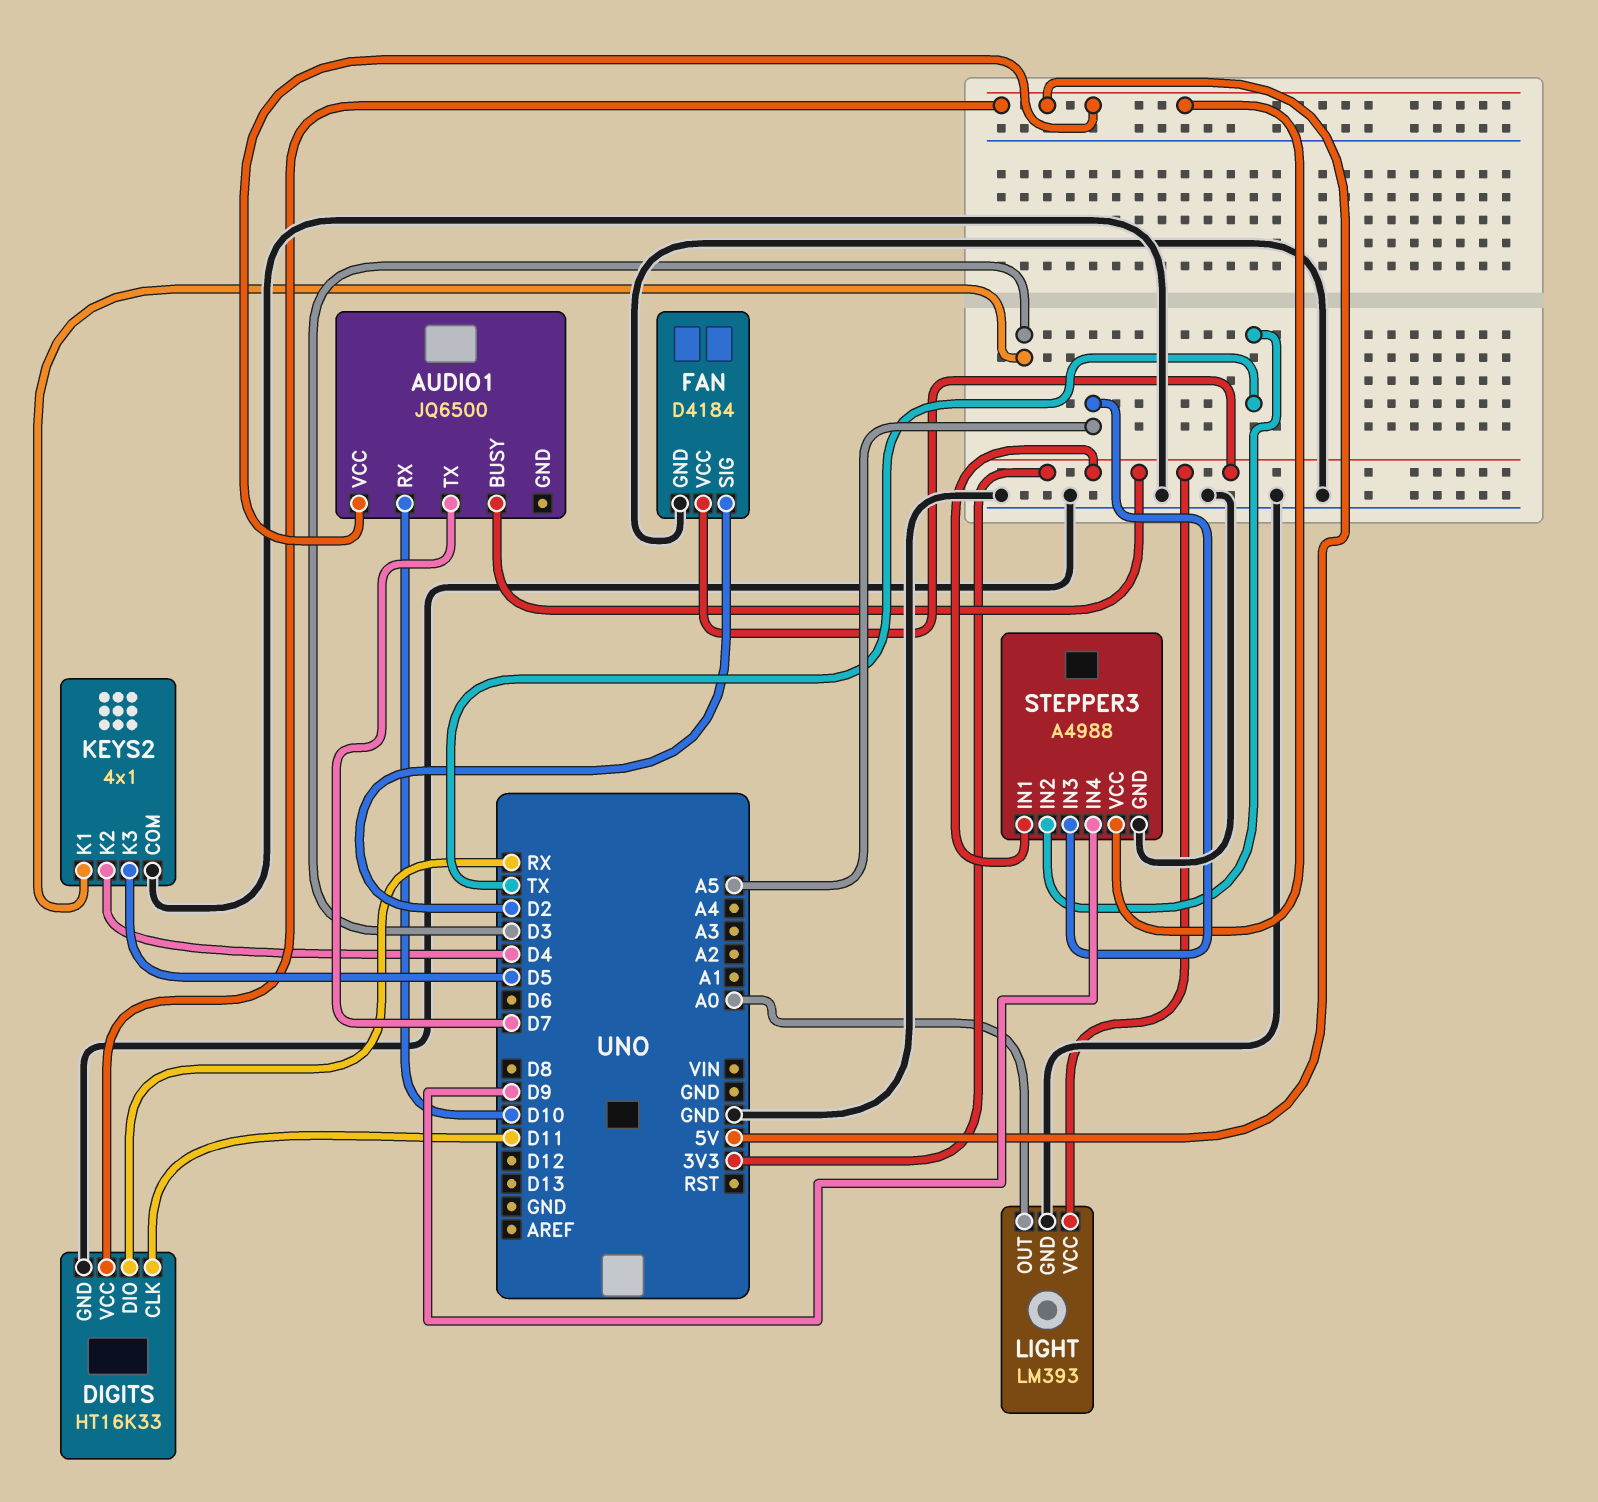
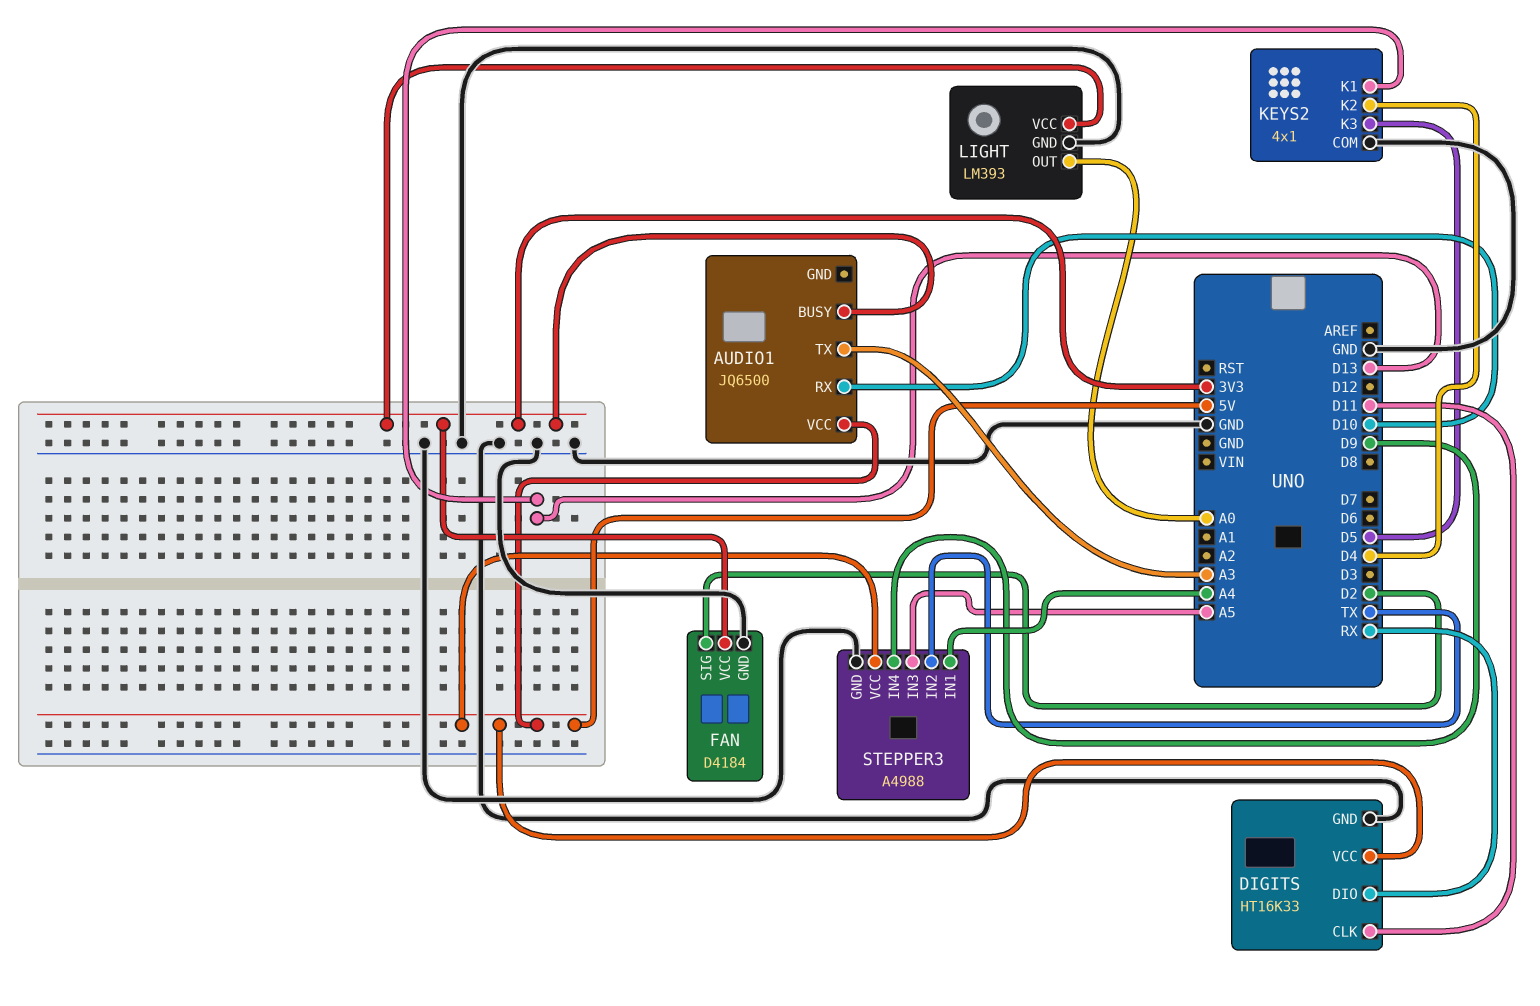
AUDIO1 pin TX: D7 -> A3
KEYS2 pin K1: D3 -> D13
STEPPER3 pin IN1: 3V3 -> A4

